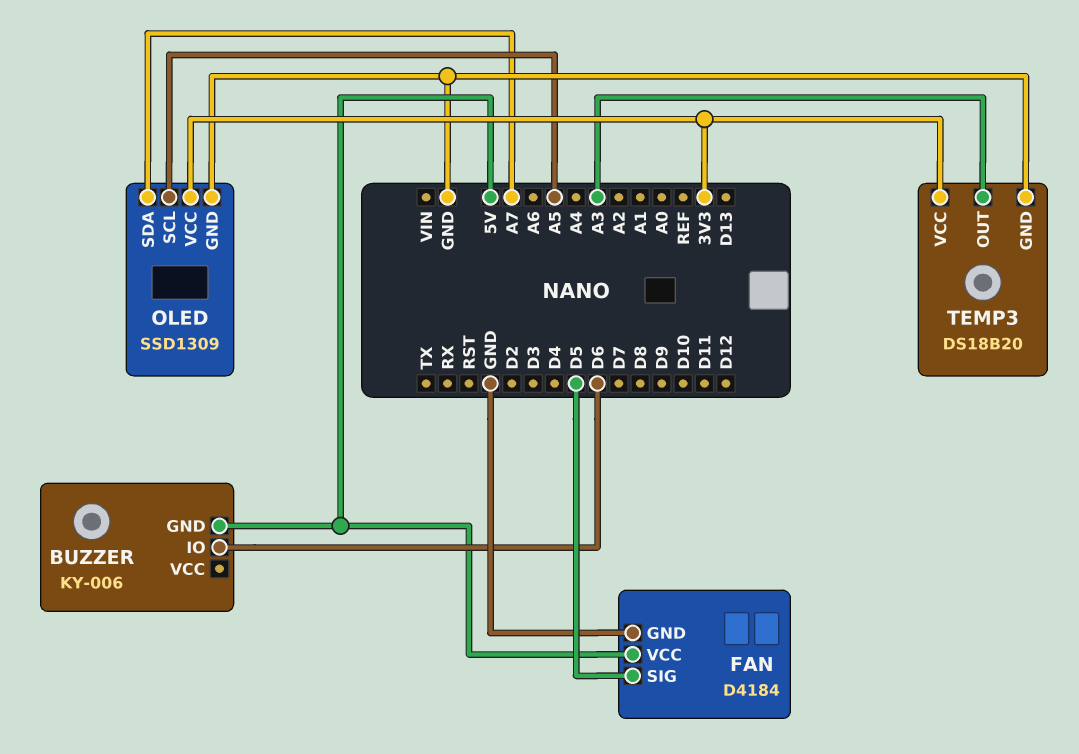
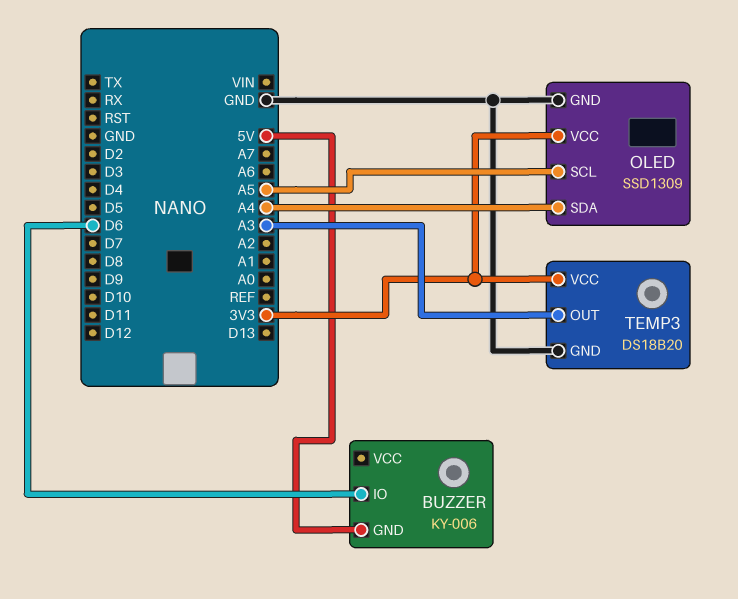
FAN: D4184 -> none
FAN pin GND: GND -> none
FAN pin SIG: D5 -> none
FAN pin VCC: 5V -> none
OLED pin SDA: A7 -> A4

